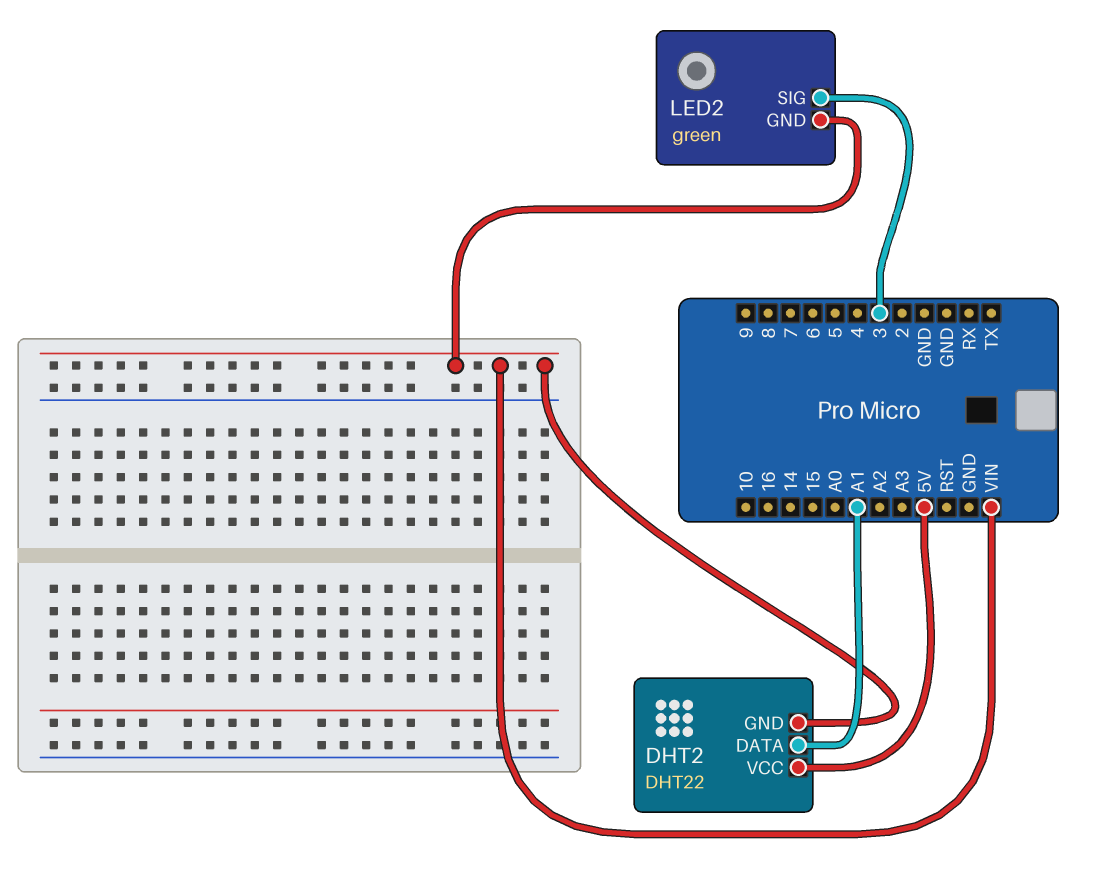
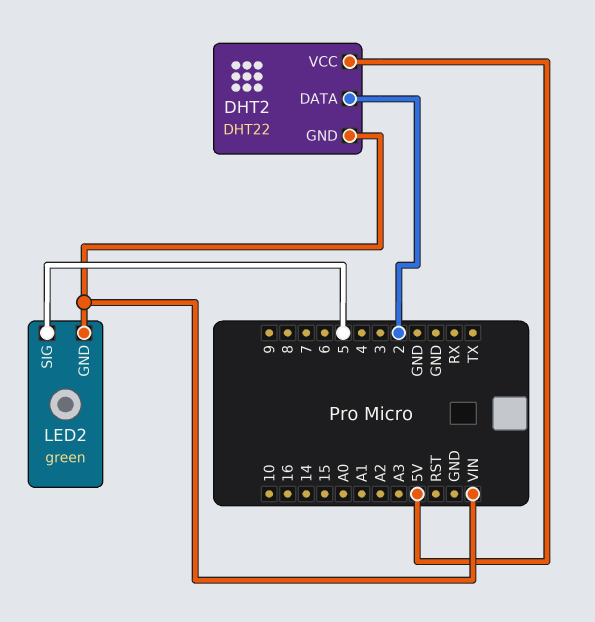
DHT2 pin DATA: A1 -> 2
LED2 pin SIG: 3 -> 5

